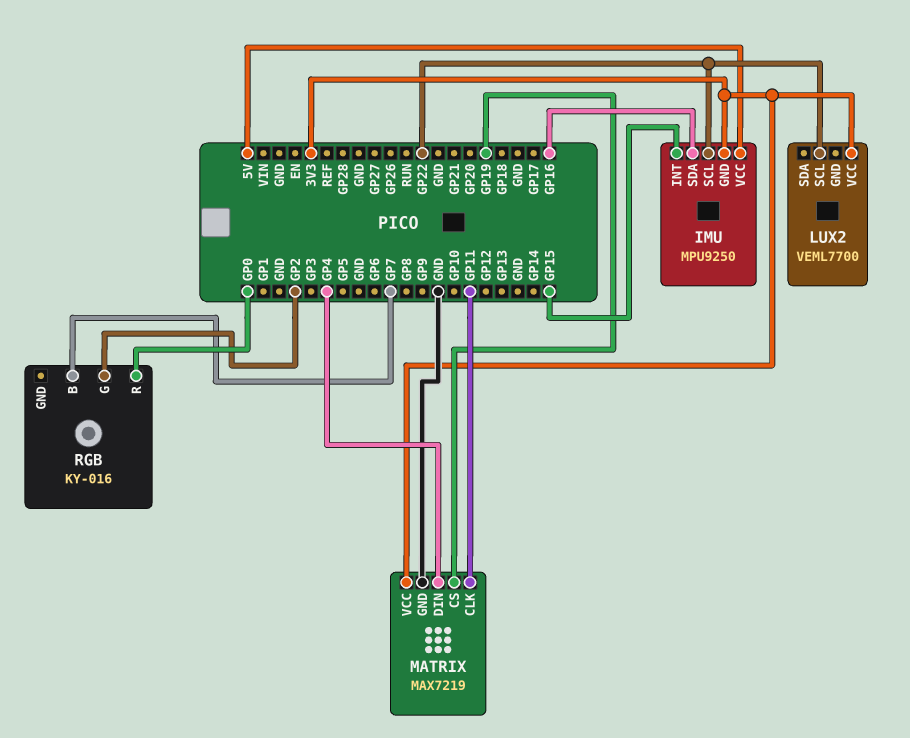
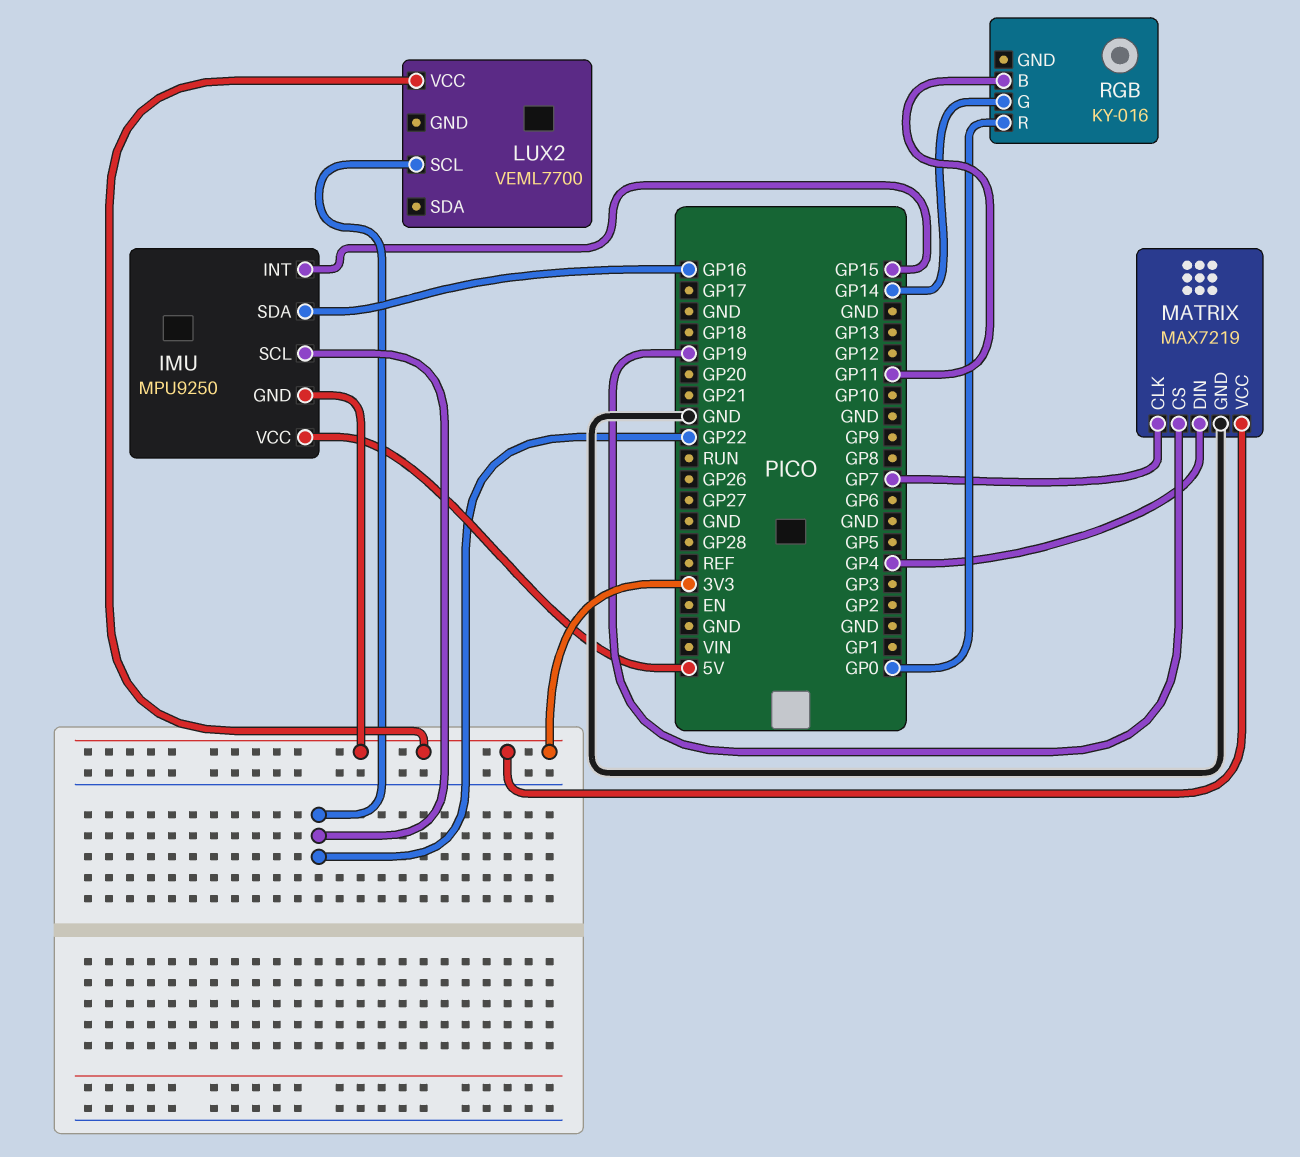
MATRIX pin CLK: GP11 -> GP7
RGB pin B: GP7 -> GP11
RGB pin G: GP2 -> GP14

